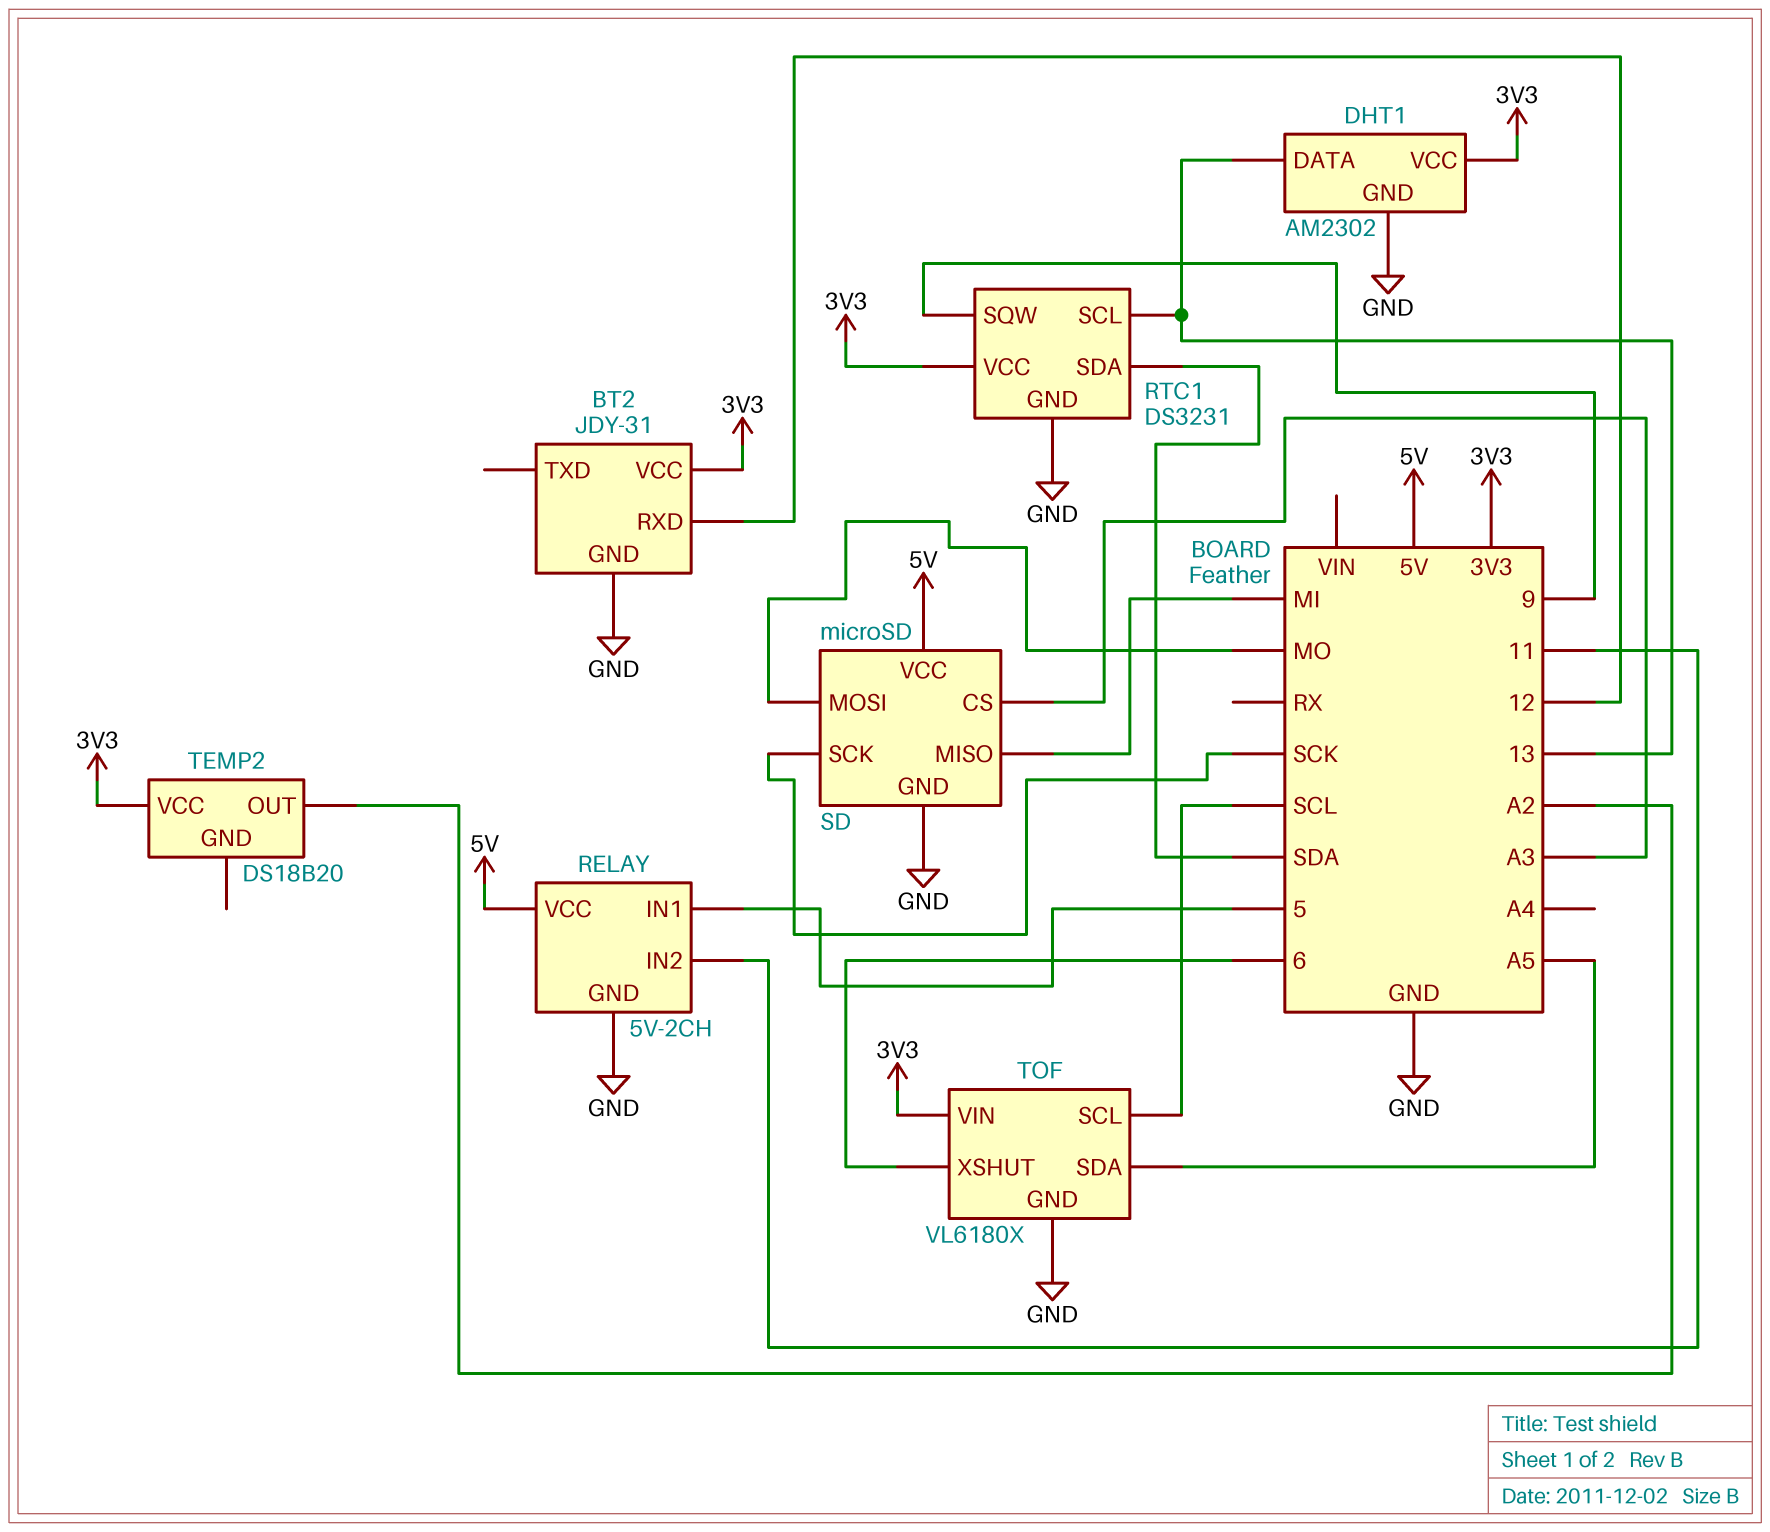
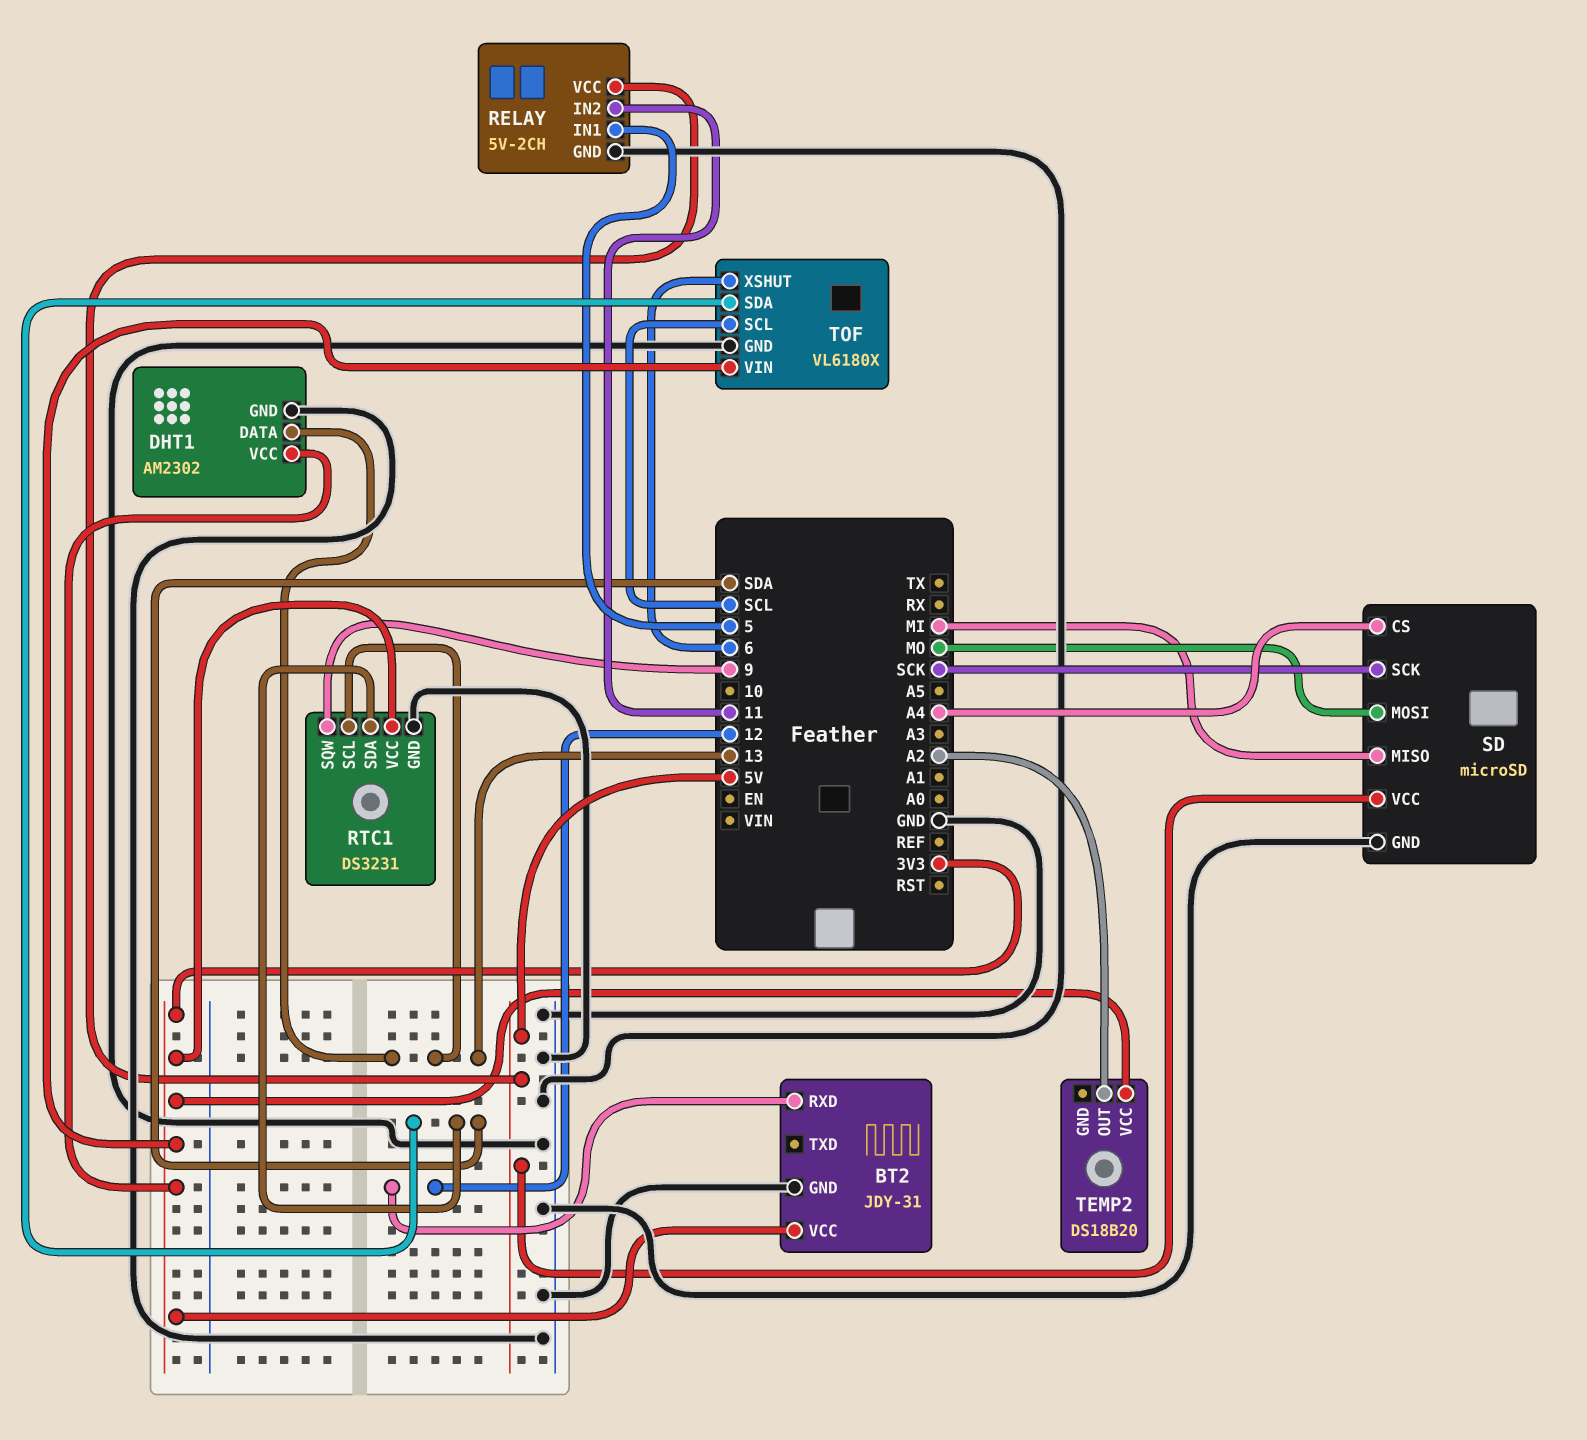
SD pin CS: A3 -> A4
TOF pin SDA: A5 -> SDA

